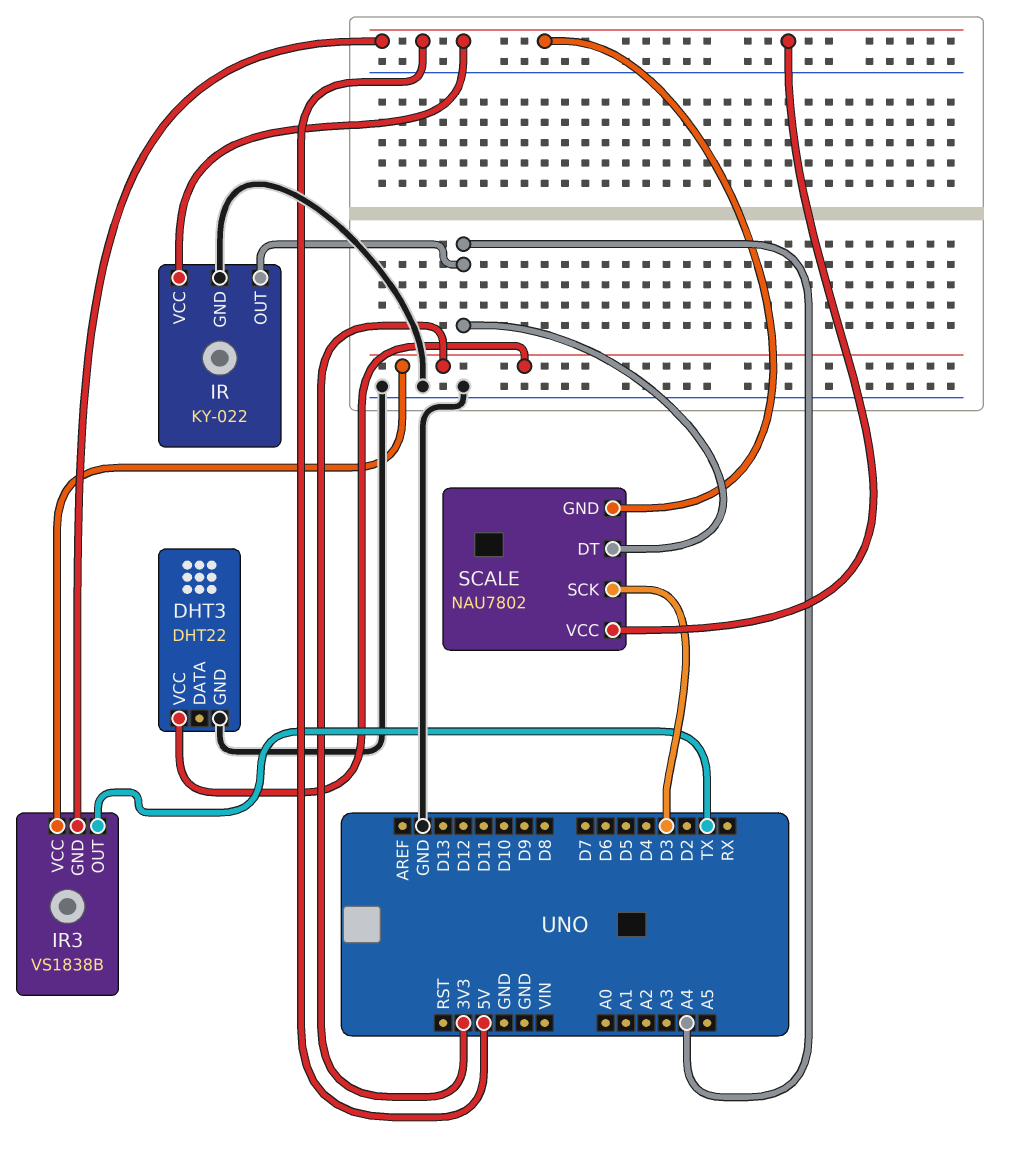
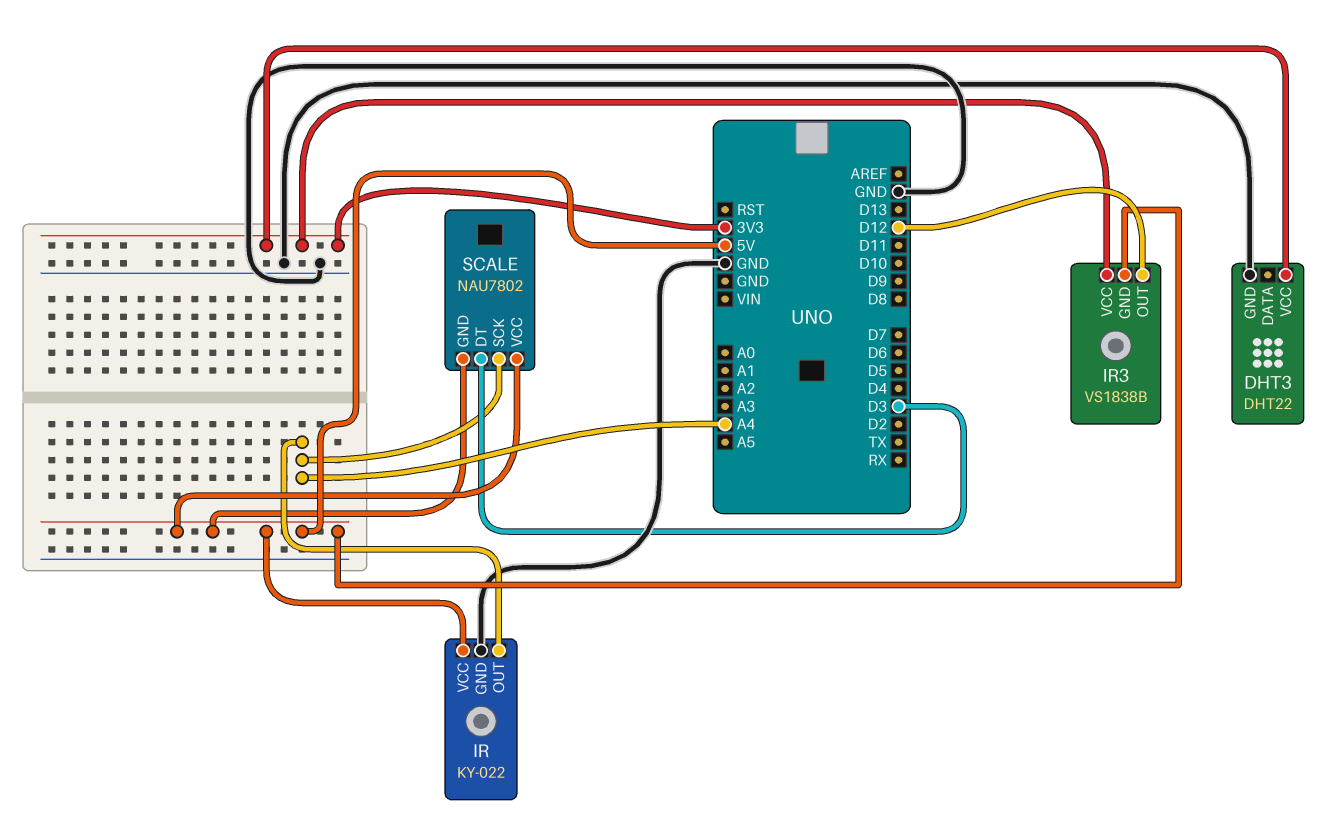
IR3 pin OUT: TX -> D12
SCALE pin DT: A4 -> D3
SCALE pin SCK: D3 -> A4

